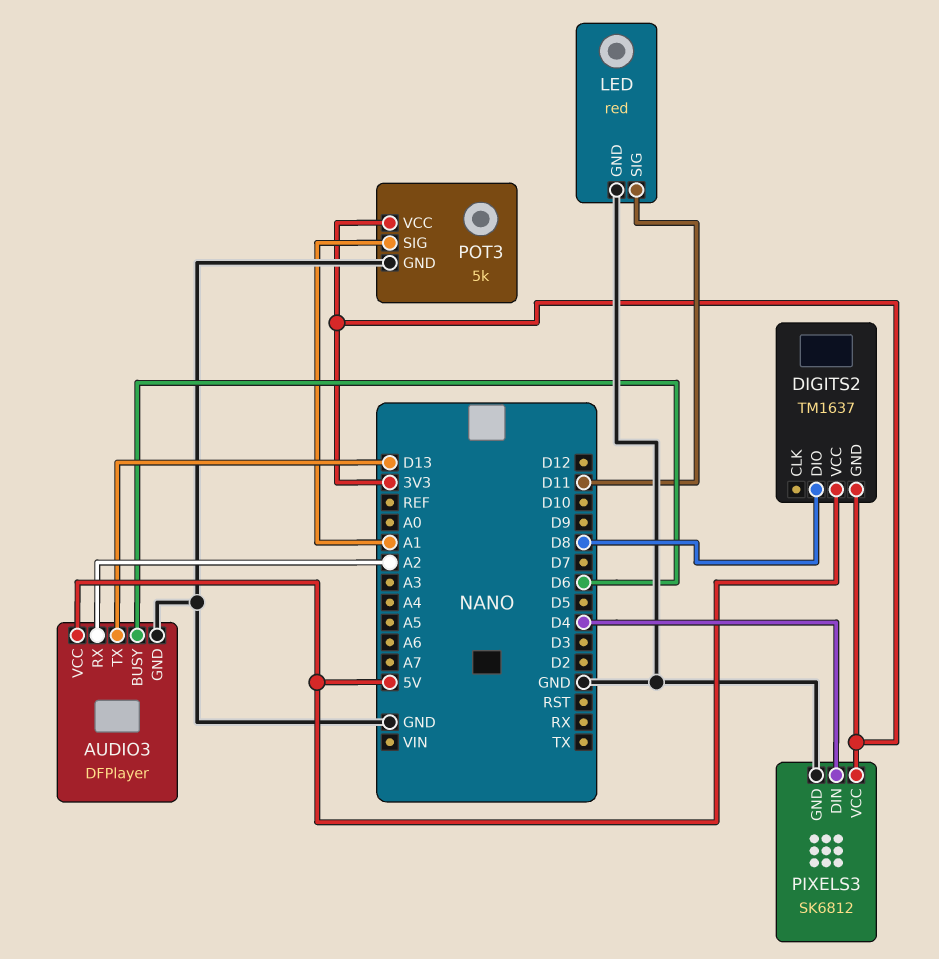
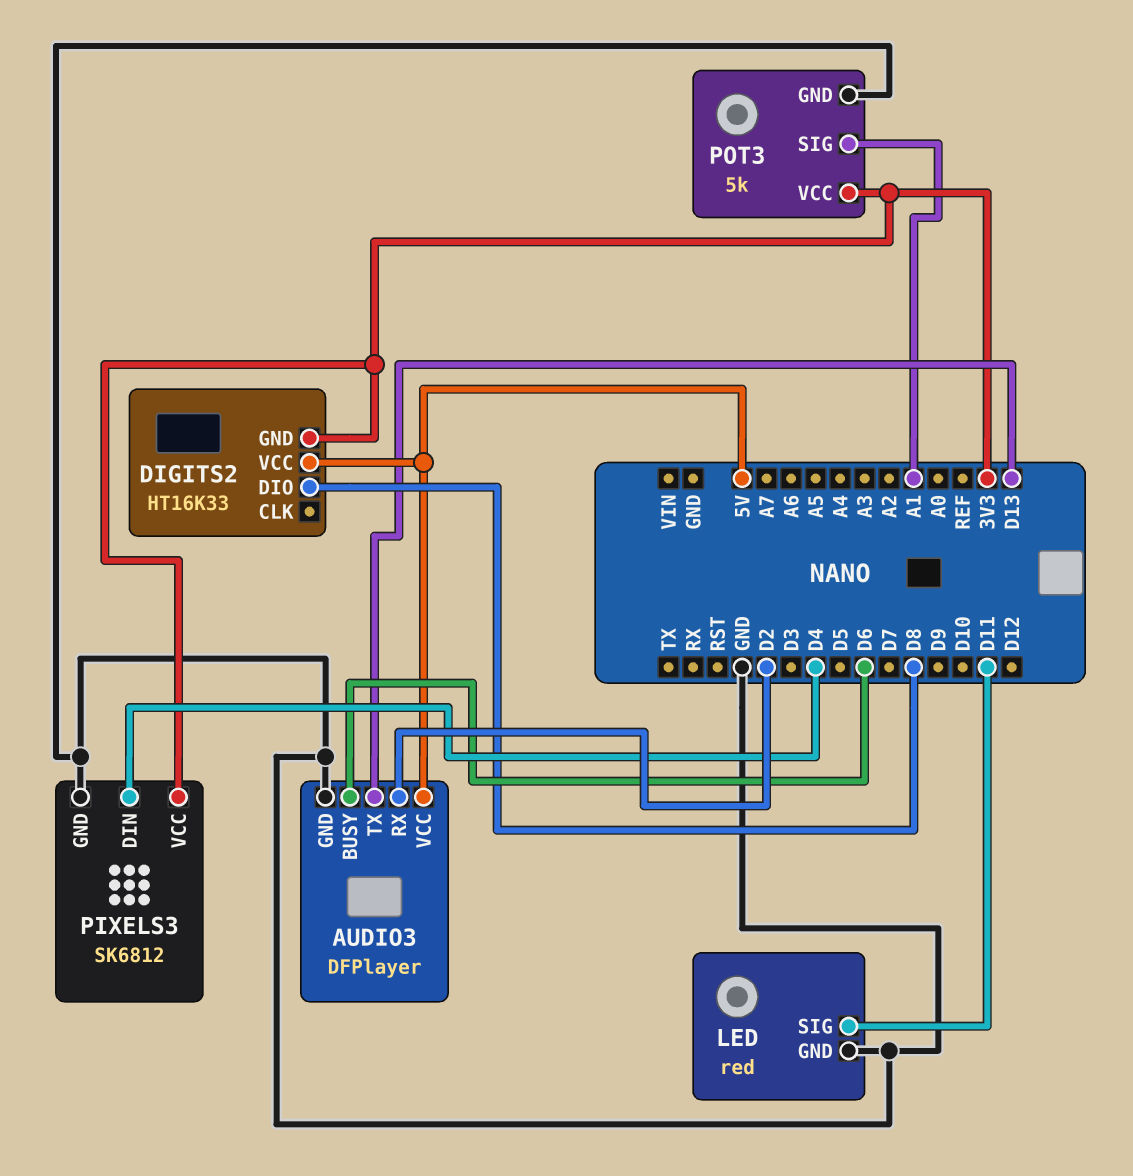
AUDIO3 pin RX: A2 -> D2
DIGITS2: TM1637 -> HT16K33

